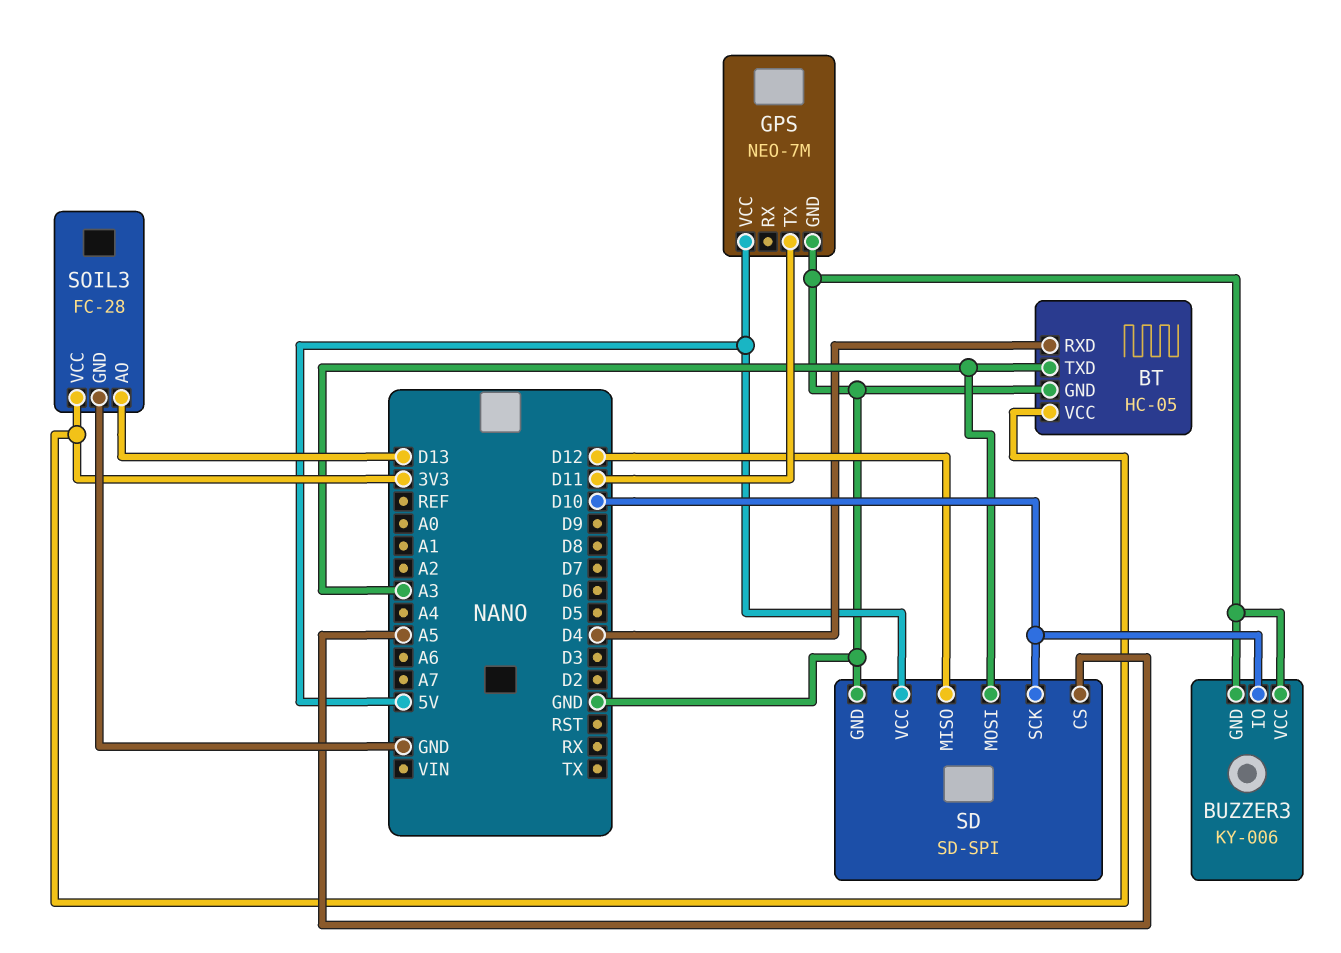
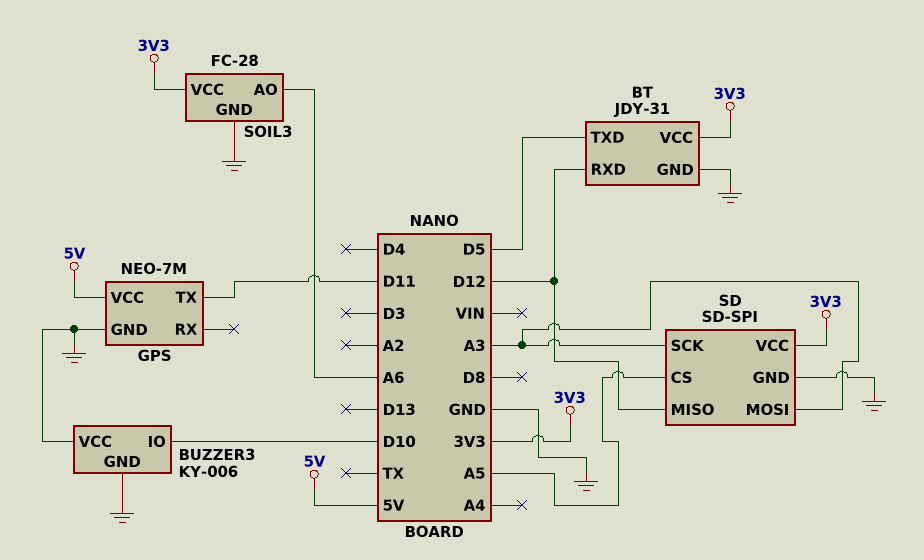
BT: HC-05 -> JDY-31
BT pin RXD: D4 -> D12
BT pin TXD: A3 -> D5
SD pin SCK: D10 -> A3
SD pin VCC: 5V -> 3V3
SOIL3 pin AO: D13 -> A6

